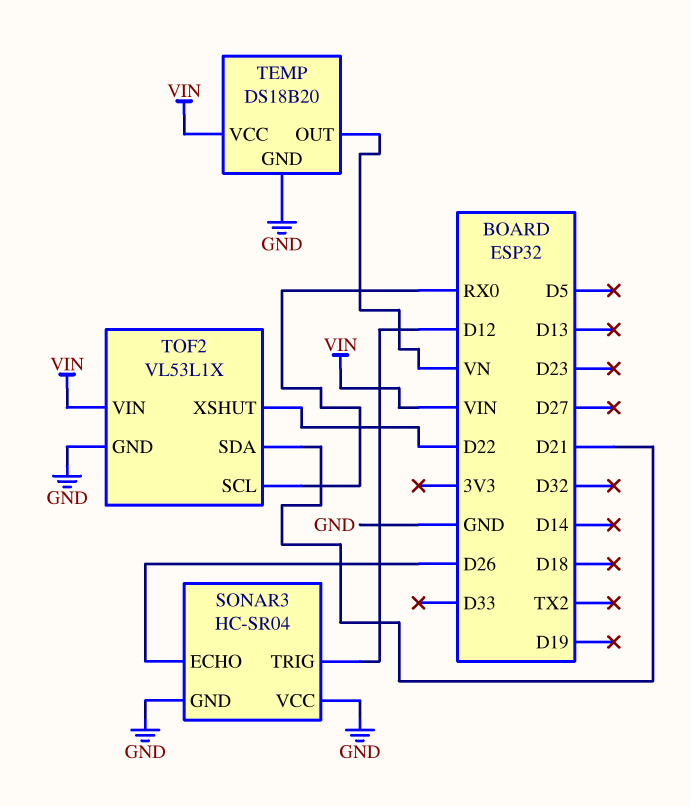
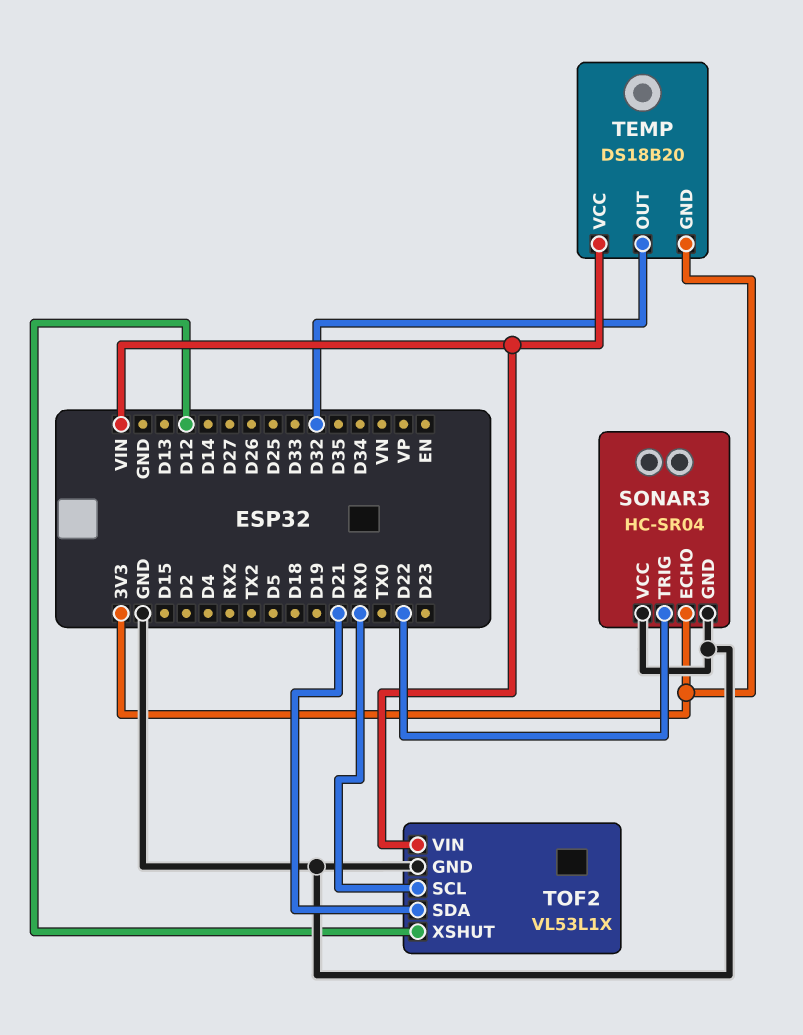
SONAR3 pin ECHO: D26 -> 3V3
SONAR3 pin TRIG: D12 -> D22
TEMP pin GND: GND -> 3V3
TEMP pin OUT: VN -> D32
TOF2 pin XSHUT: D22 -> D12

